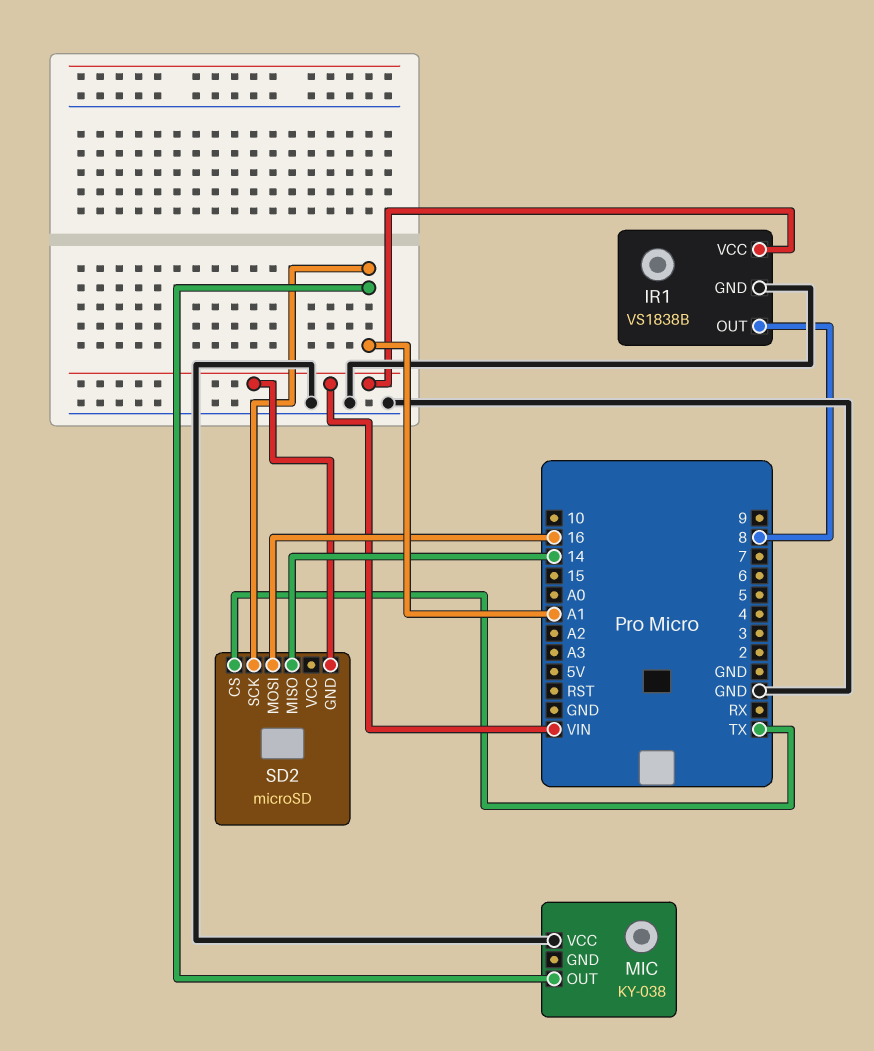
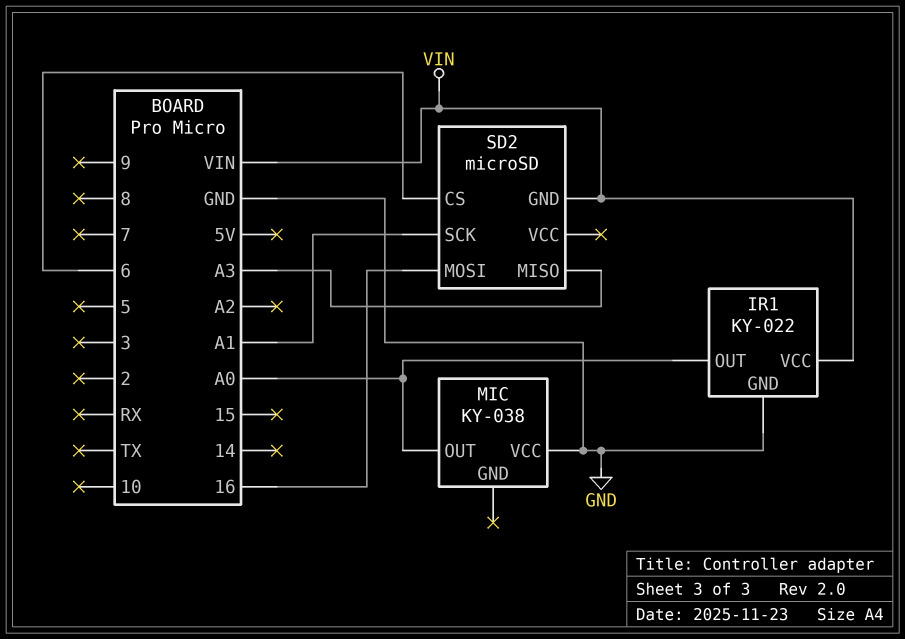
IR1: VS1838B -> KY-022
IR1 pin OUT: 8 -> A0
MIC pin OUT: A1 -> A0
SD2 pin CS: TX -> 6
SD2 pin MISO: 14 -> A3

